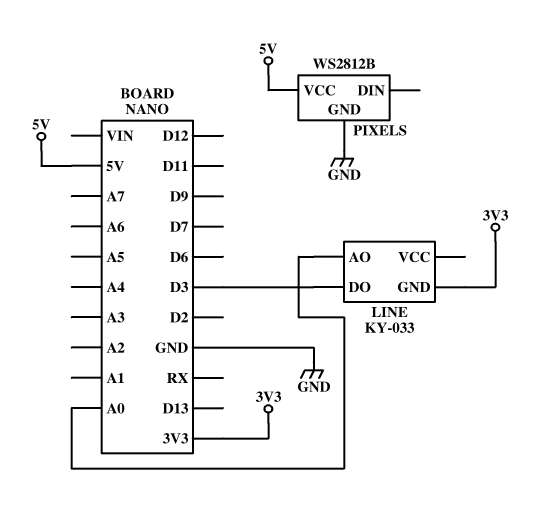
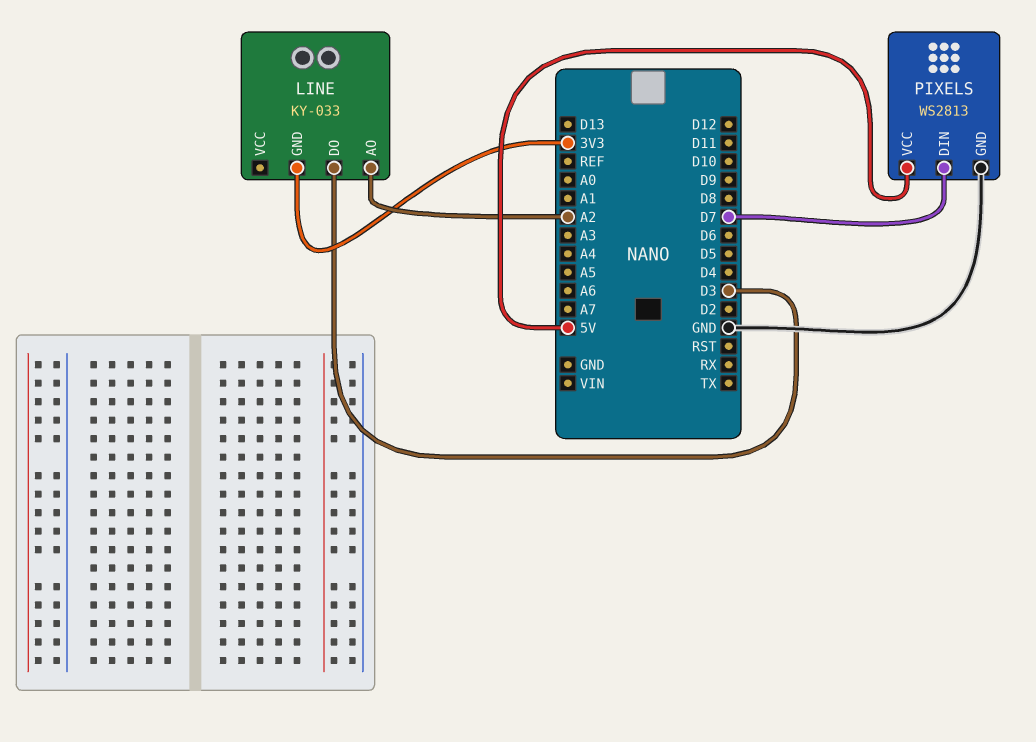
LINE pin AO: A0 -> A2
PIXELS: WS2812B -> WS2813
PIXELS pin DIN: none -> D7

